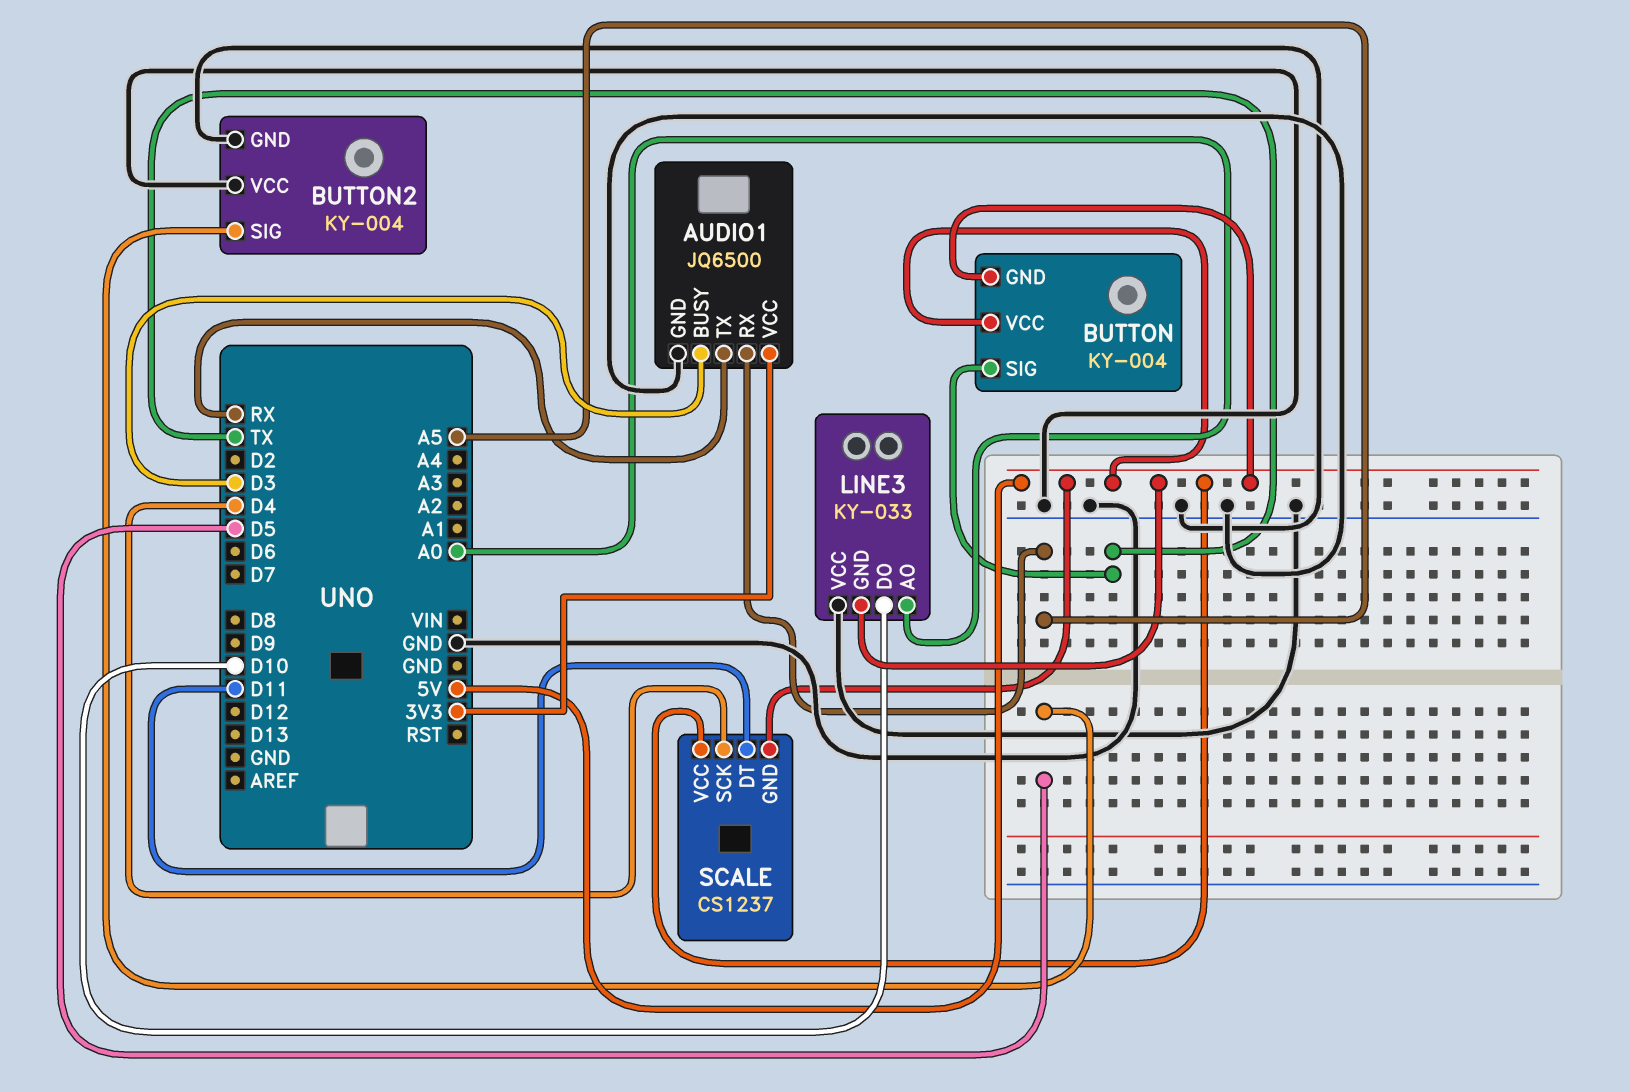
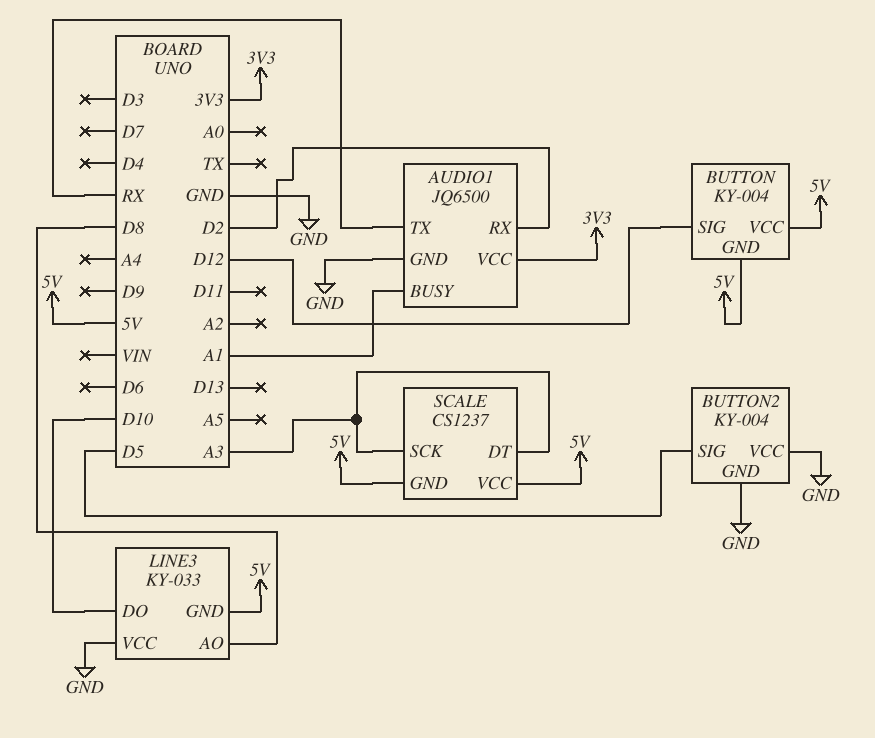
AUDIO1 pin BUSY: D3 -> A1
AUDIO1 pin RX: A5 -> D2
BUTTON pin SIG: TX -> D12
LINE3 pin AO: A0 -> D8
SCALE pin DT: D11 -> A3
SCALE pin SCK: D4 -> A3

